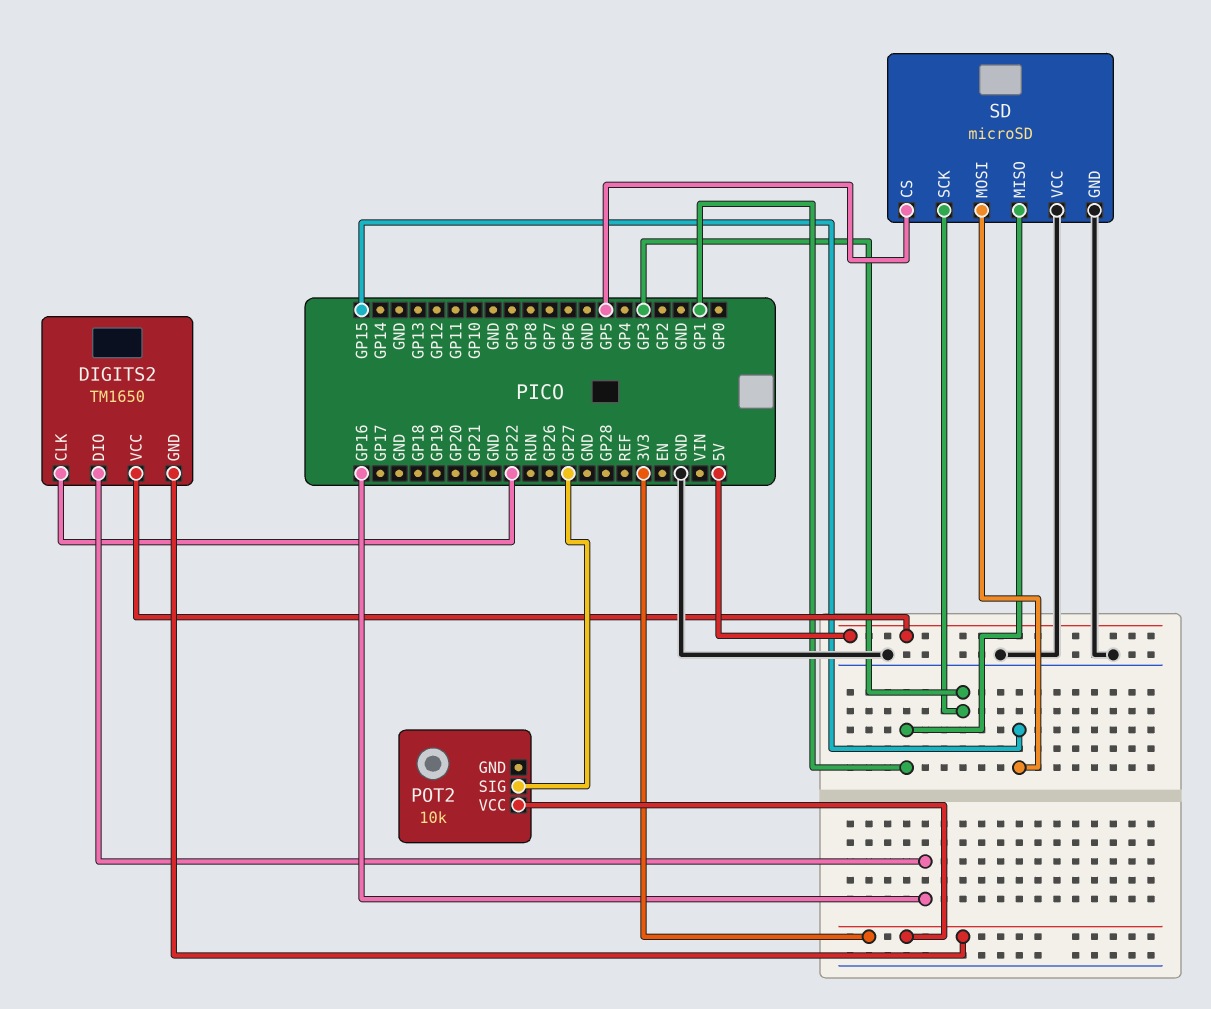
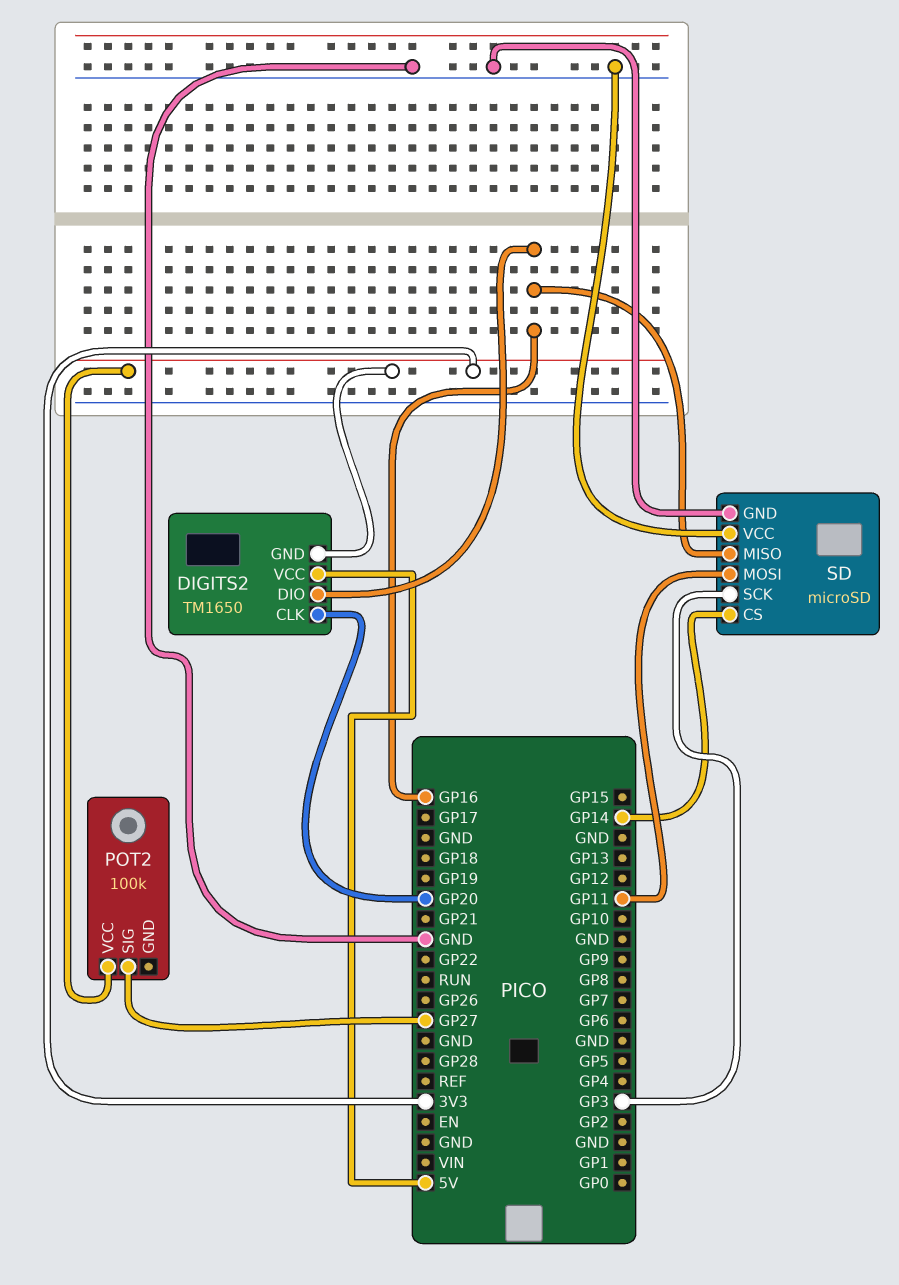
DIGITS2 pin CLK: GP22 -> GP20
POT2: 10k -> 100k
SD pin CS: GP5 -> GP14
SD pin MISO: GP1 -> GP16
SD pin MOSI: GP15 -> GP11

